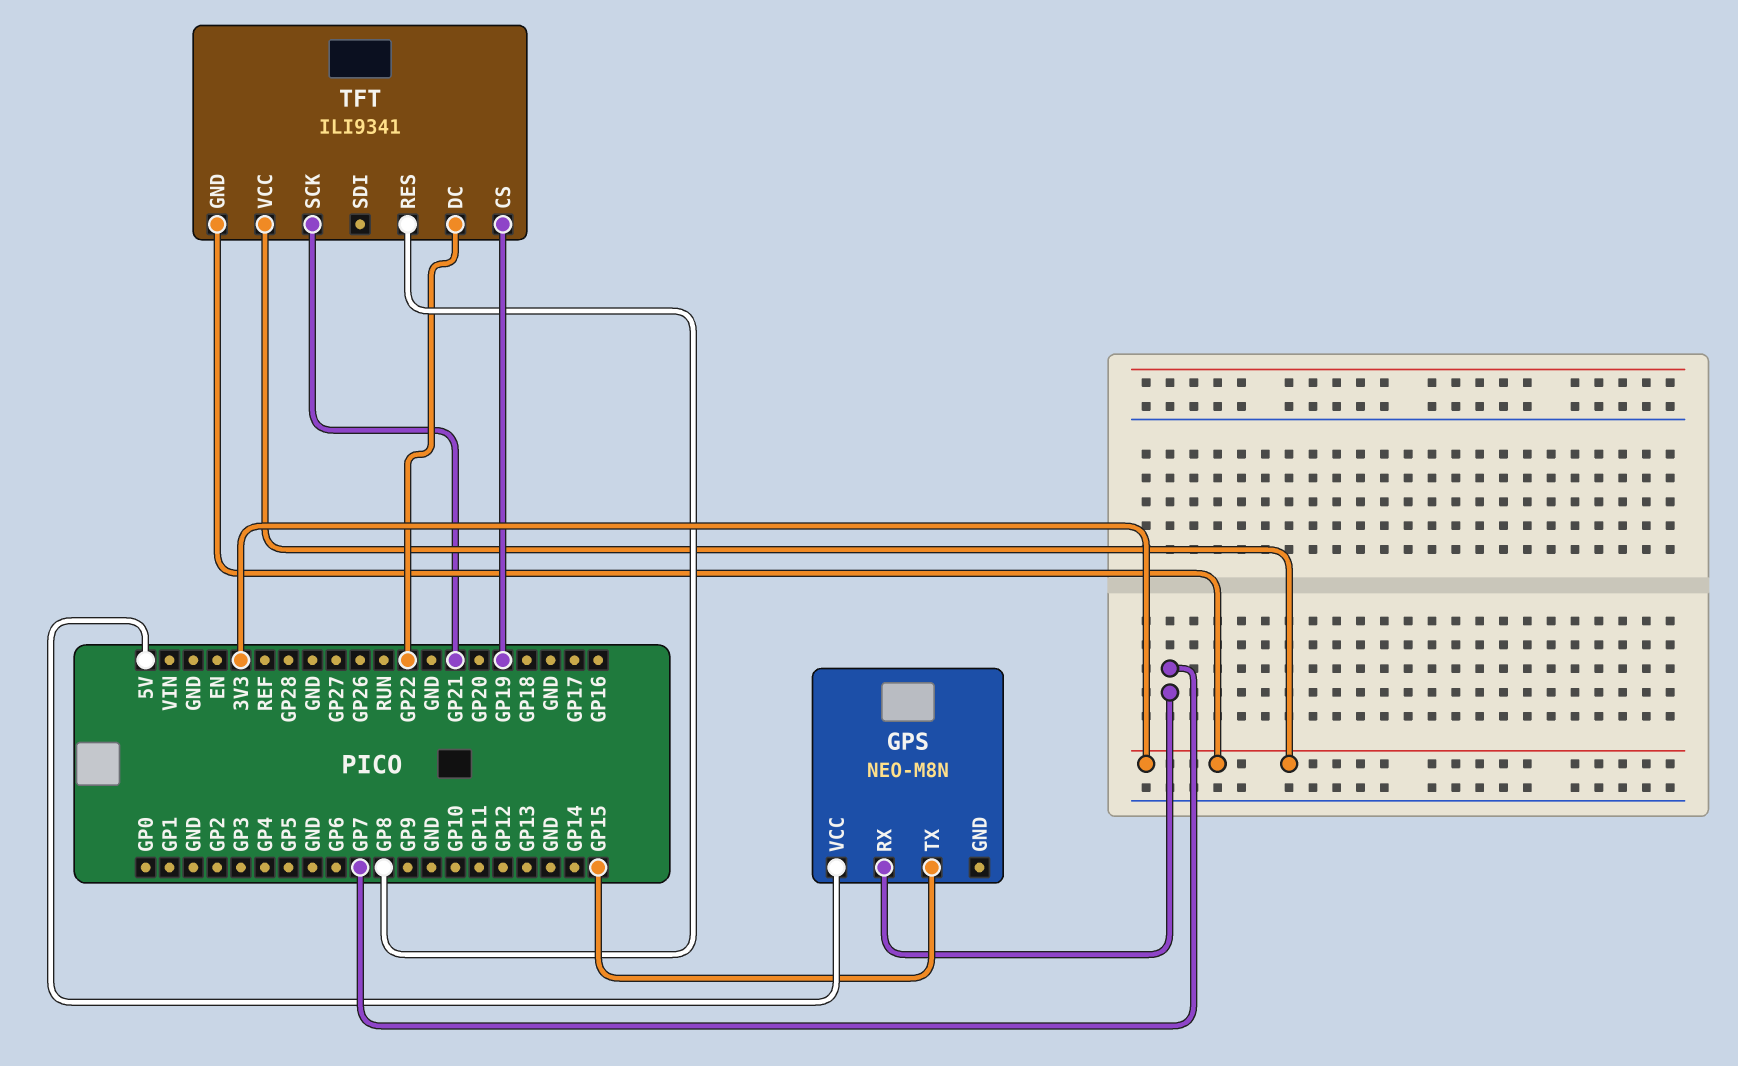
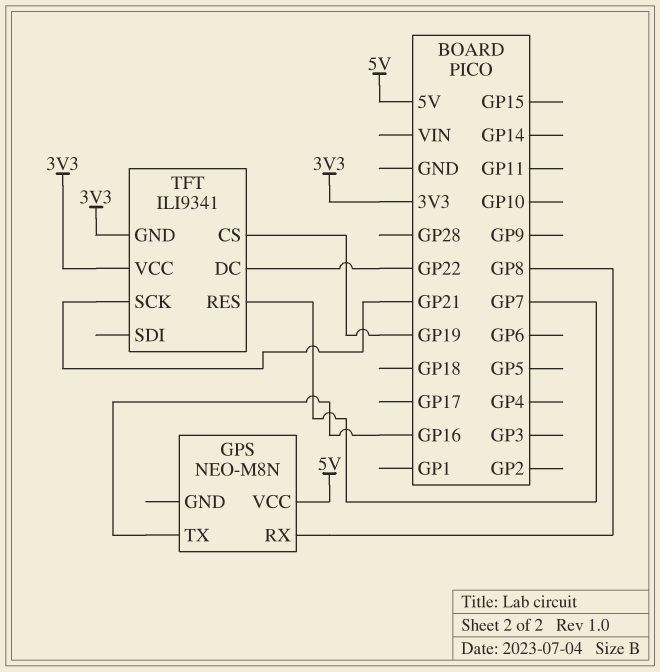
GPS pin RX: GP7 -> GP8
GPS pin TX: GP15 -> GP16
TFT pin RES: GP8 -> GP7

